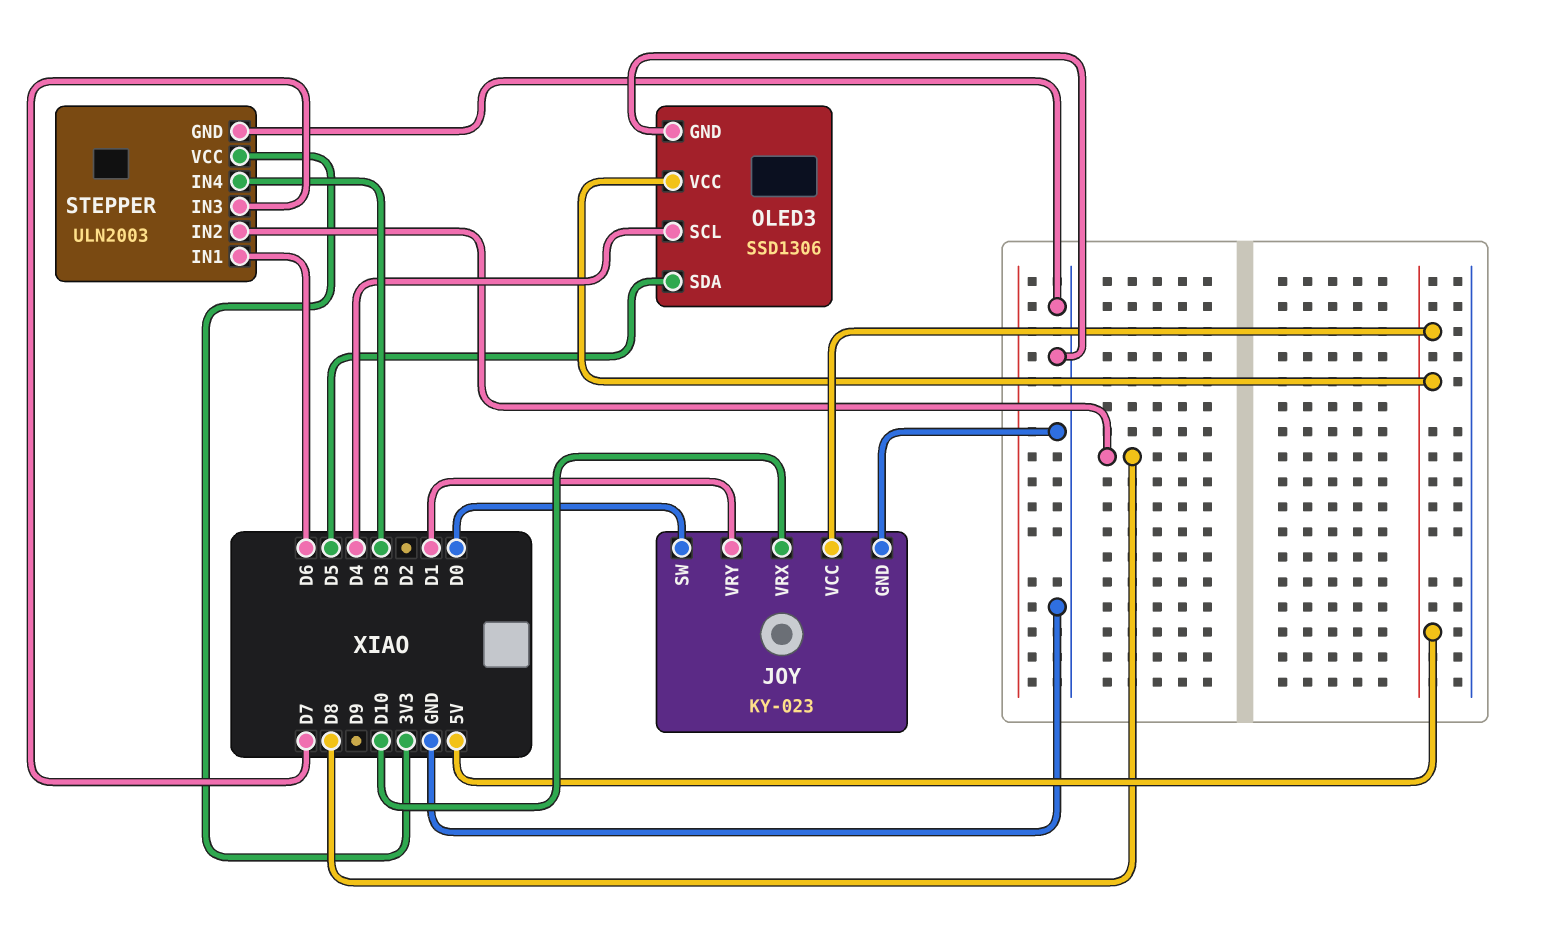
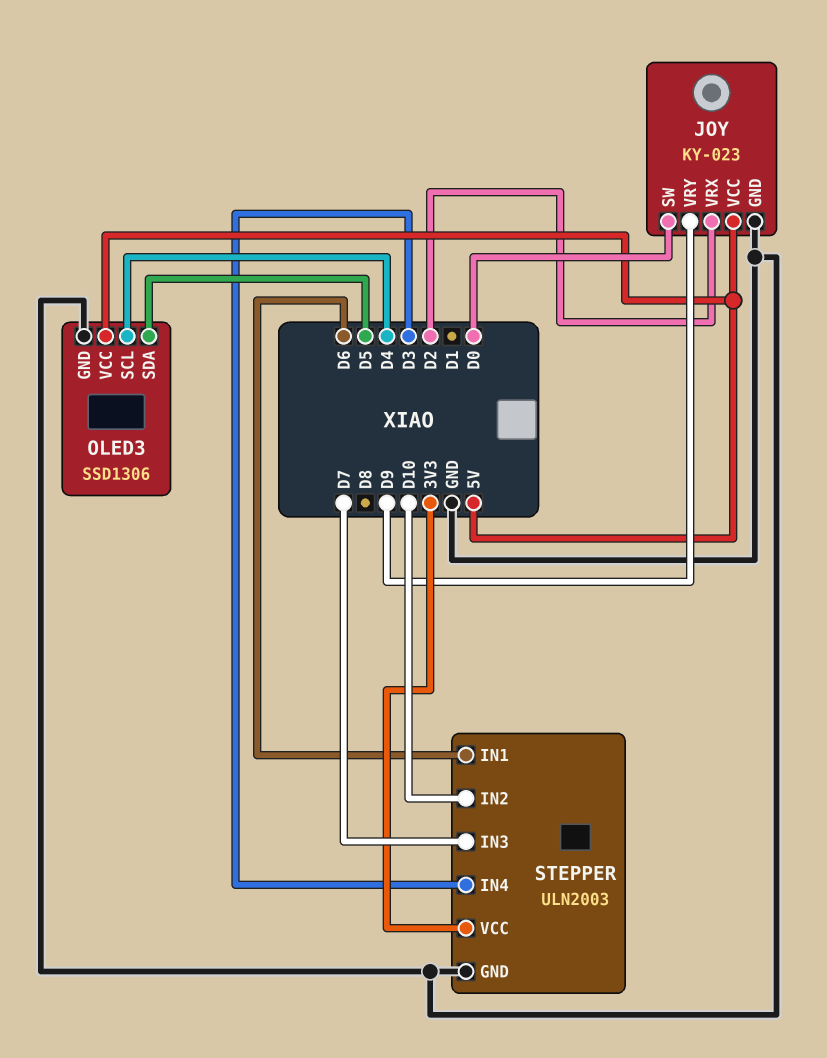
JOY pin VRX: D10 -> D2
JOY pin VRY: D1 -> D9
STEPPER pin IN2: D8 -> D10

